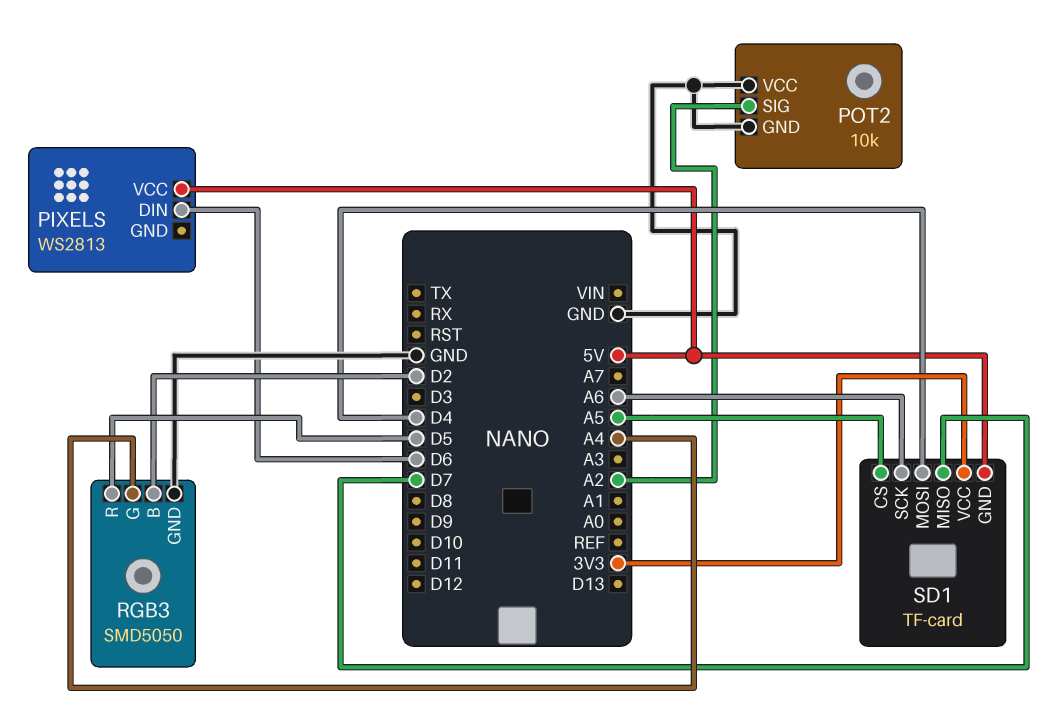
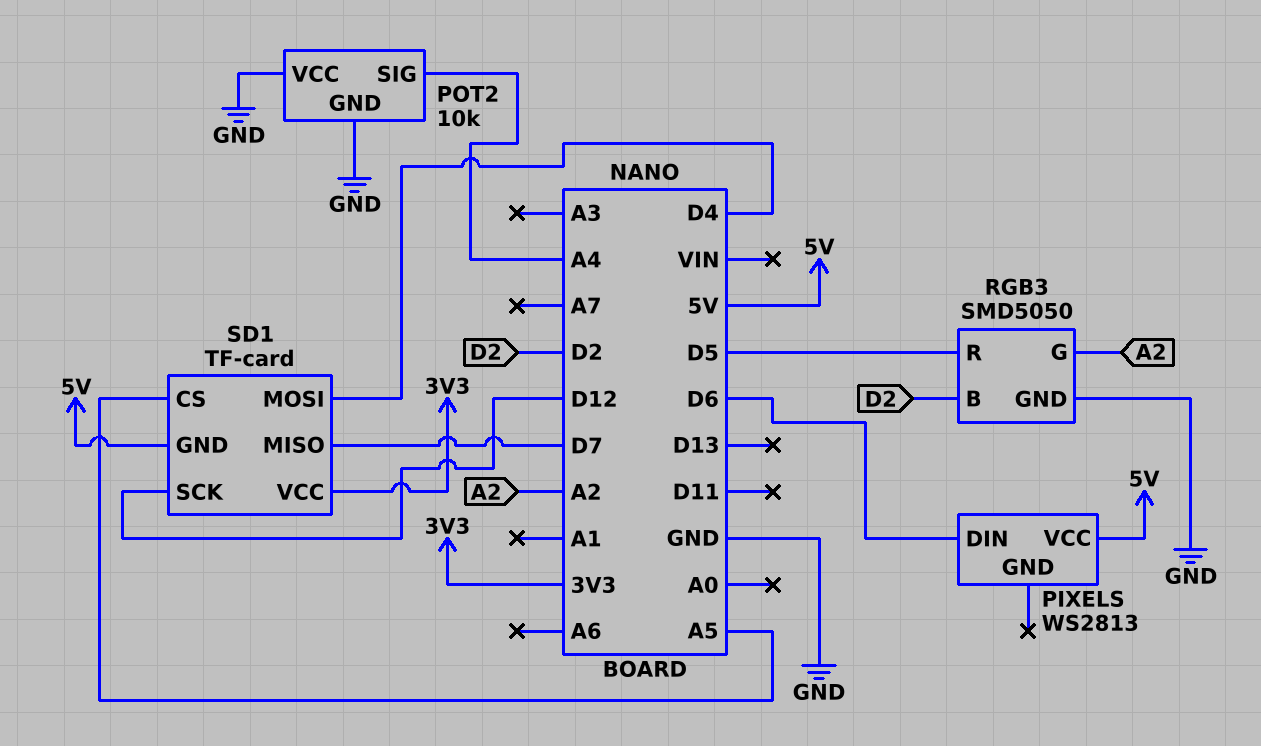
POT2 pin SIG: A2 -> A4
RGB3 pin G: A4 -> A2
SD1 pin SCK: A6 -> D12

